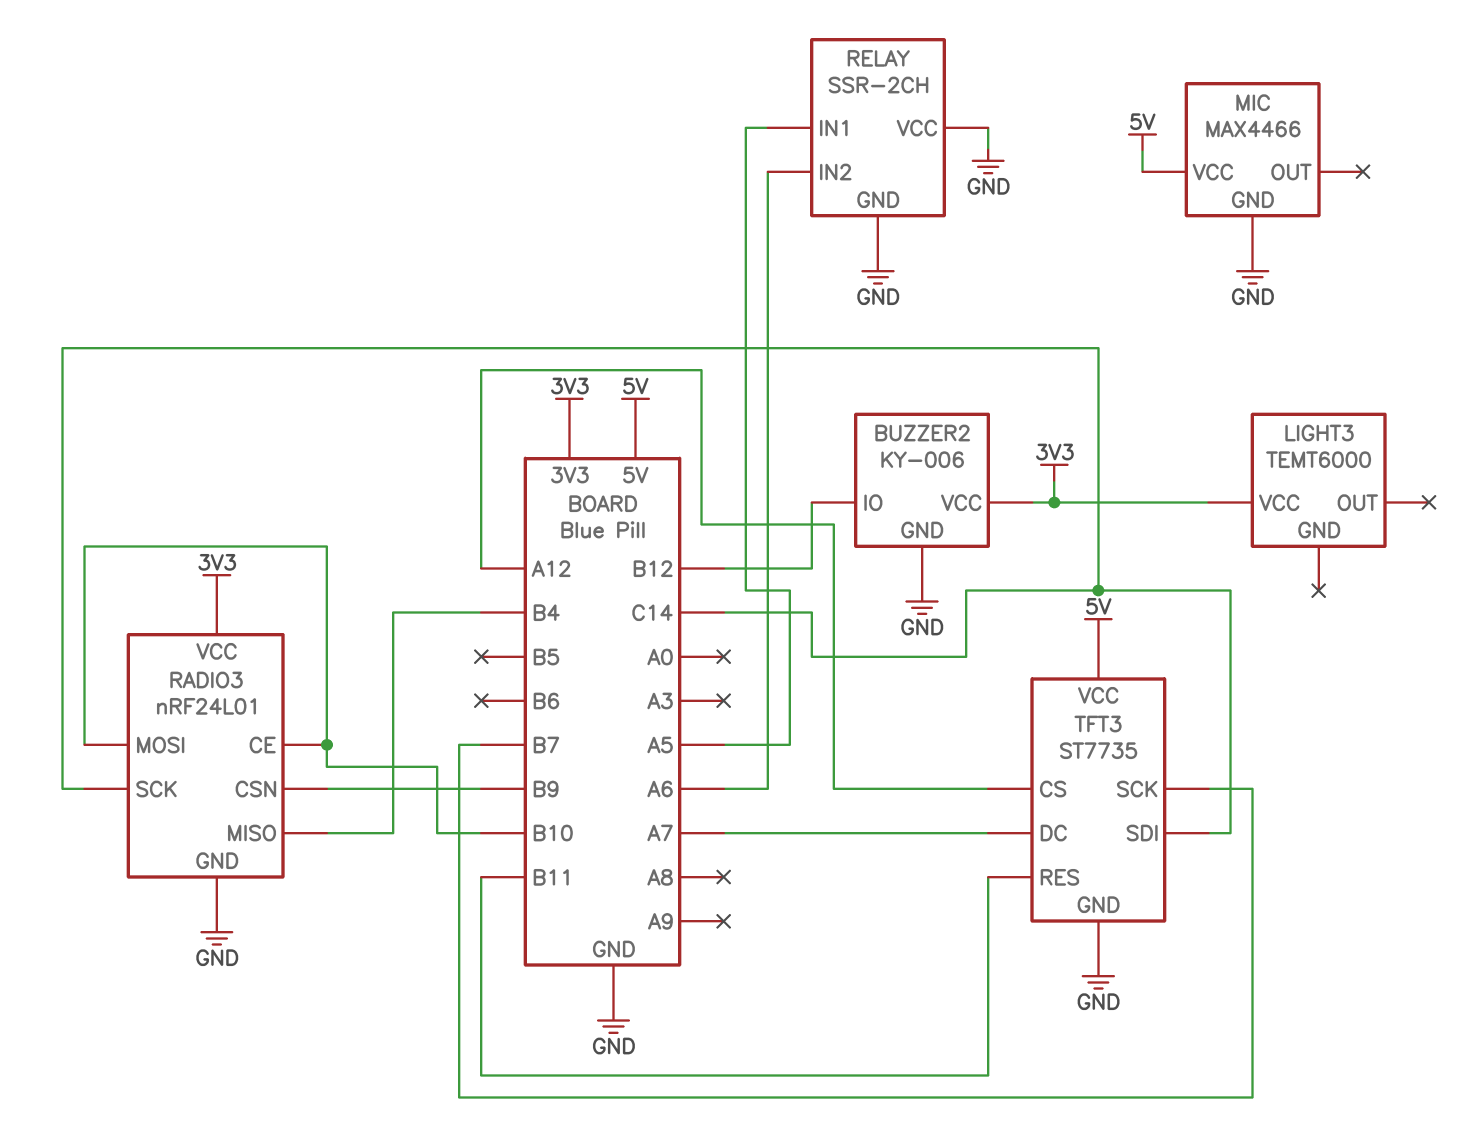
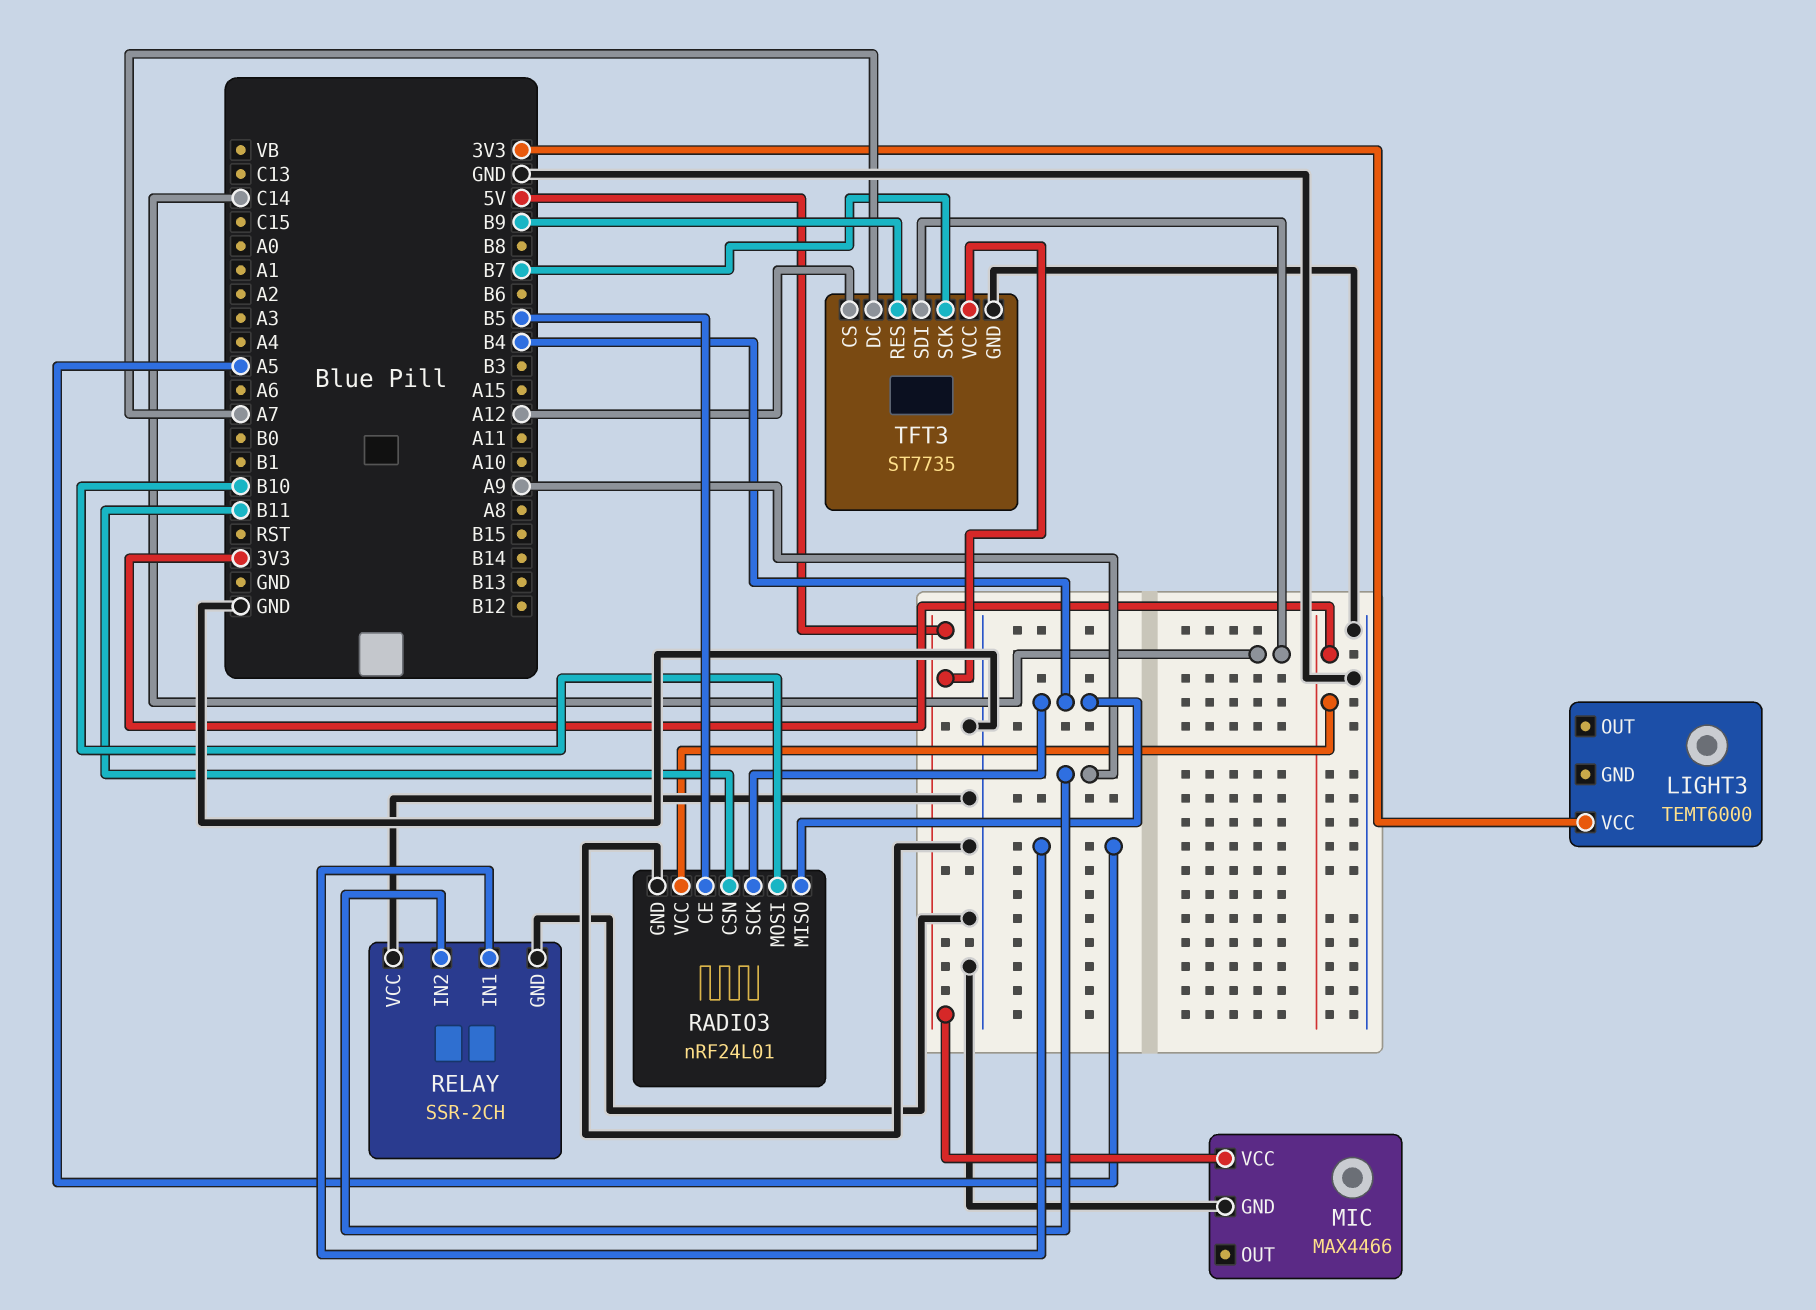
BUZZER2: KY-006 -> none
BUZZER2 pin GND: GND -> none
BUZZER2 pin IO: B12 -> none
BUZZER2 pin VCC: 3V3 -> none
RADIO3 pin CE: B10 -> B5
RADIO3 pin CSN: B9 -> B11
RADIO3 pin SCK: C14 -> B4
RELAY pin IN2: A6 -> A9
TFT3 pin RES: B11 -> B9

